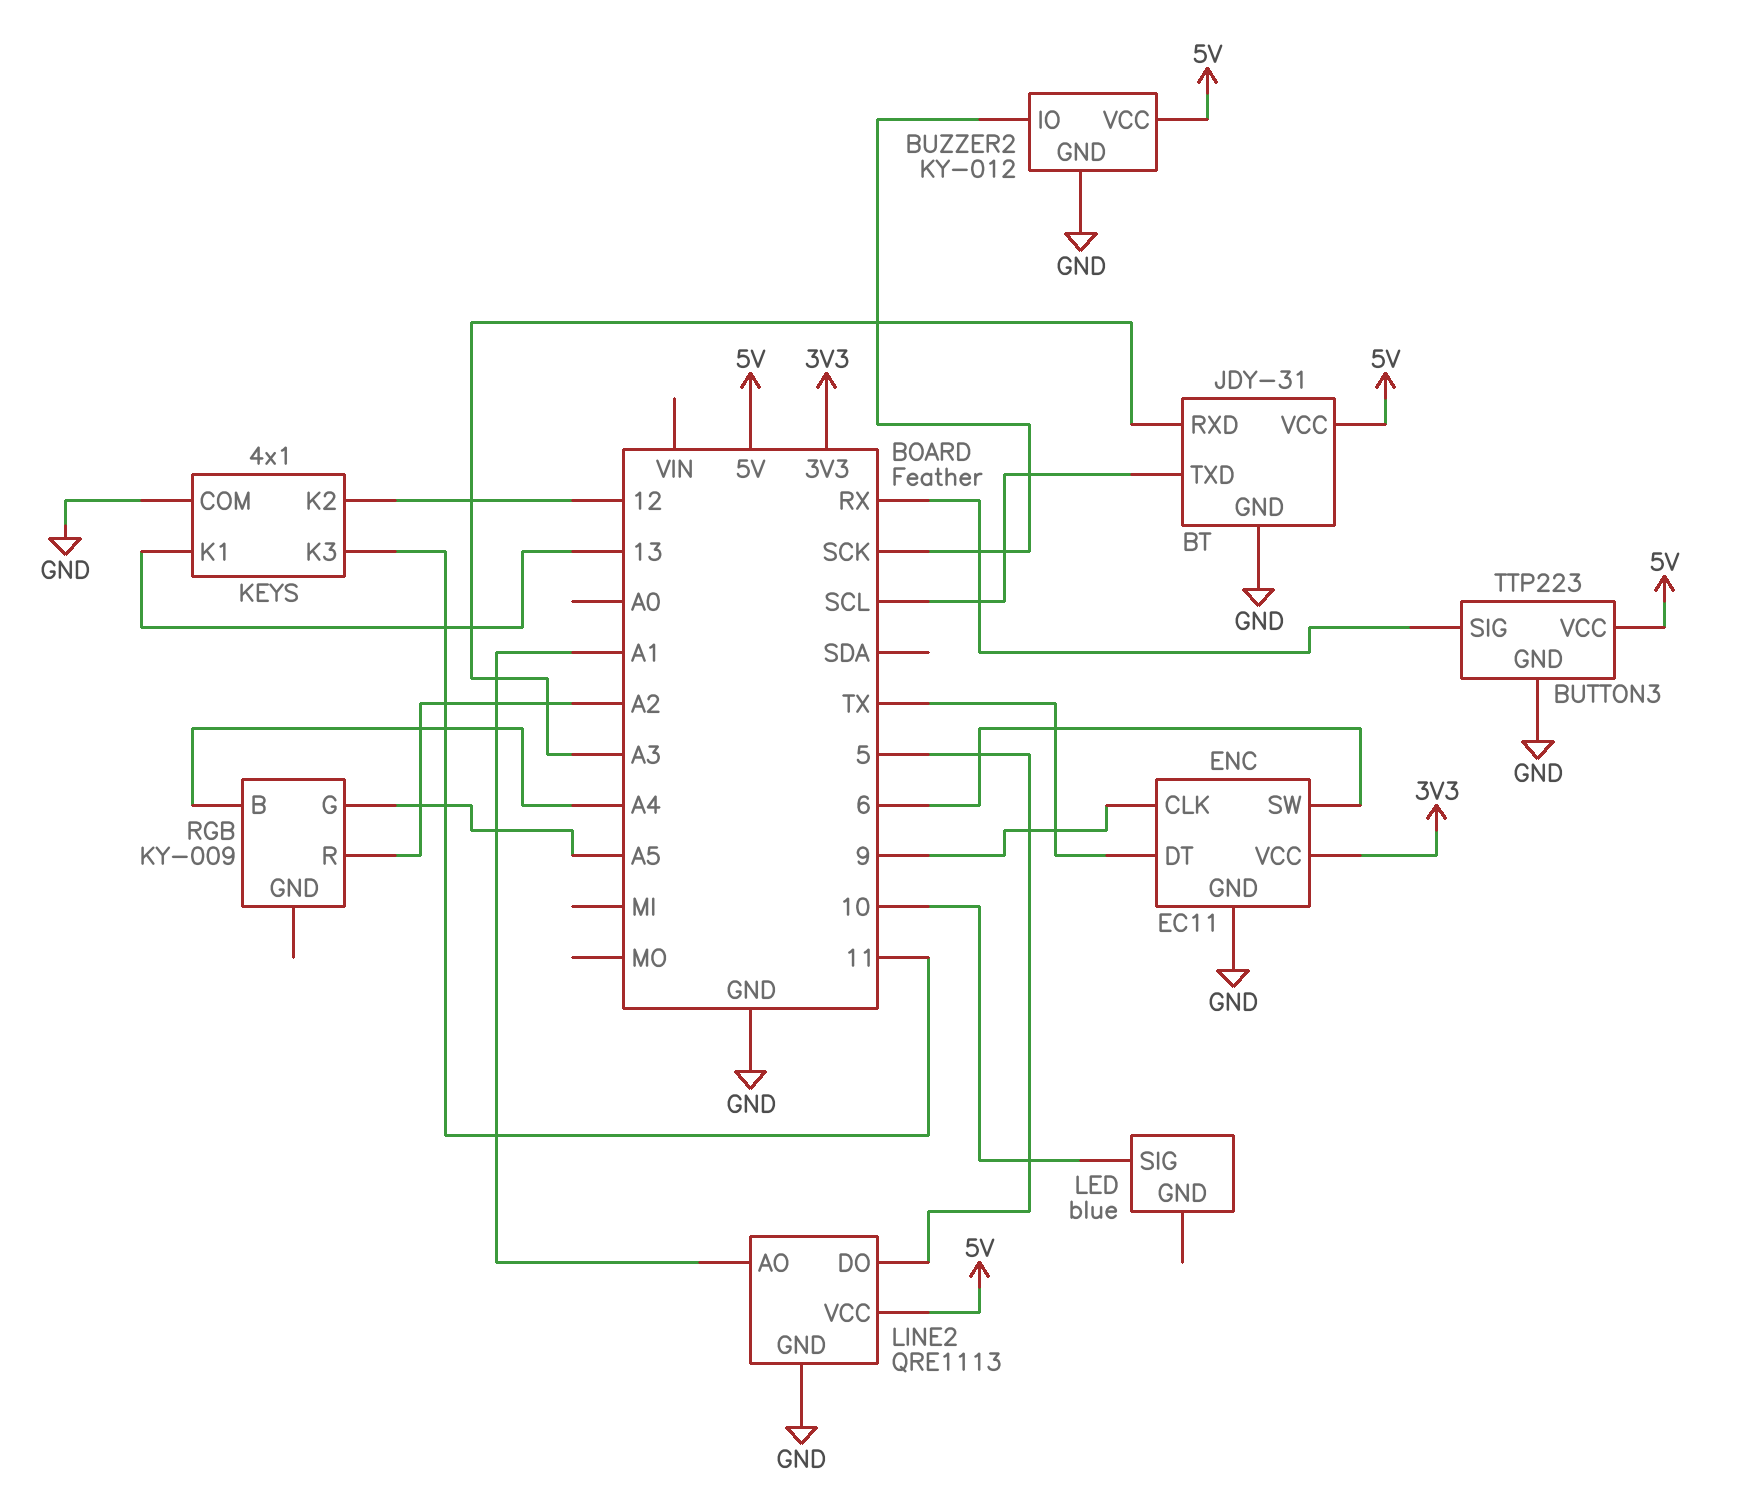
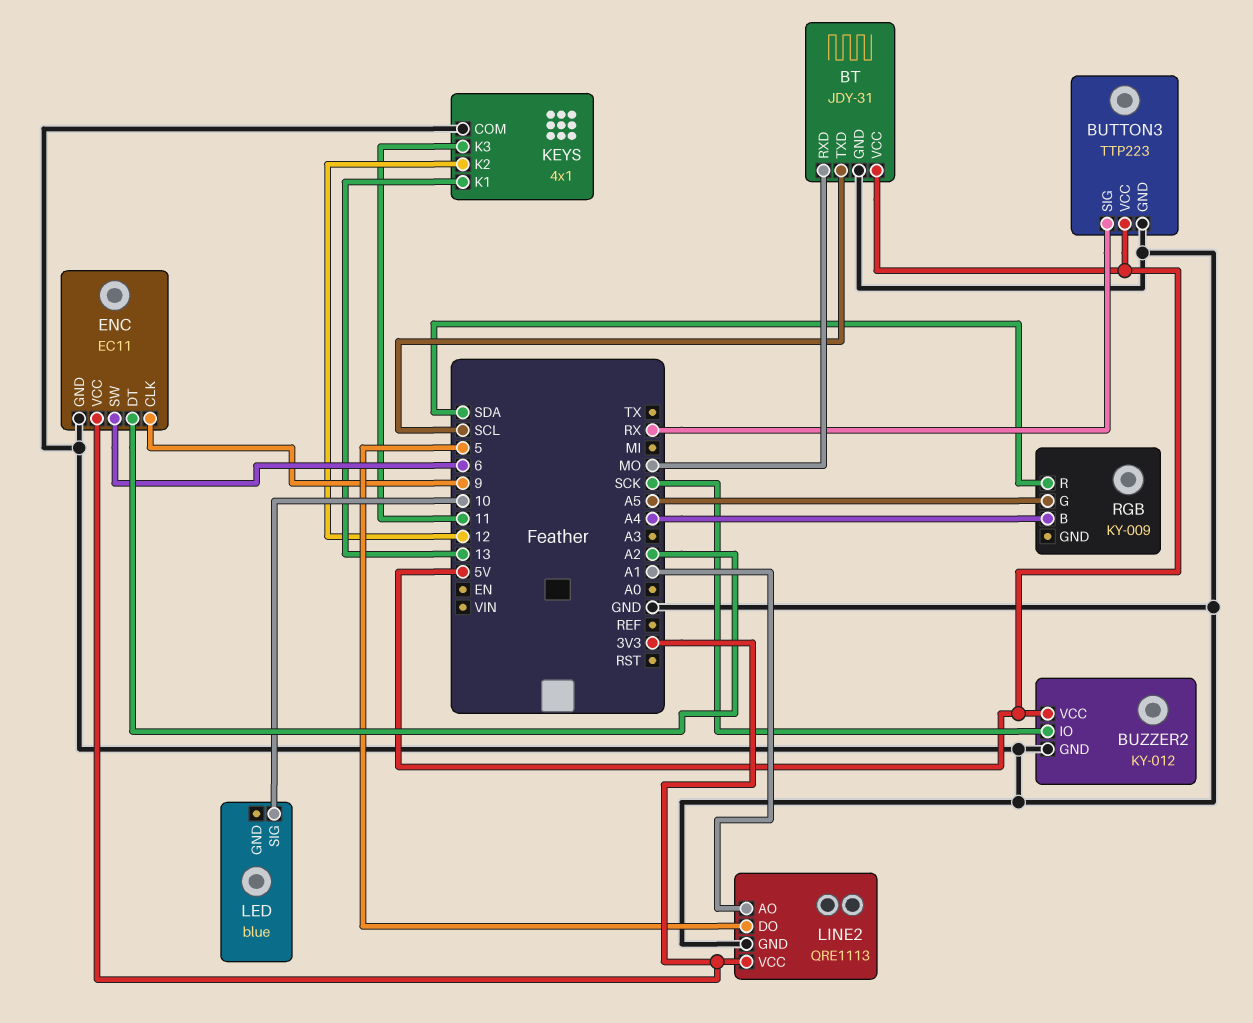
BT pin RXD: A3 -> MO
ENC pin DT: TX -> A2
LINE2 pin VCC: 5V -> 3V3
RGB pin R: A2 -> SDA

